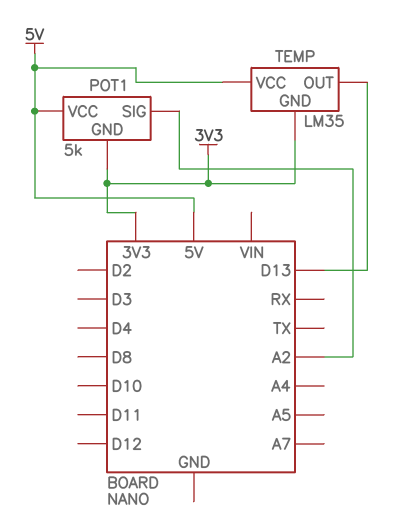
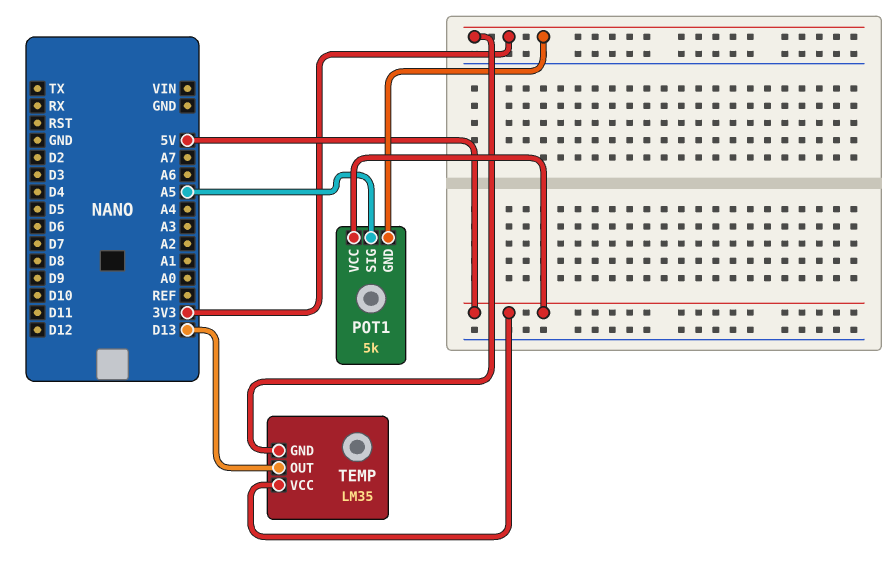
POT1 pin SIG: A2 -> A5

